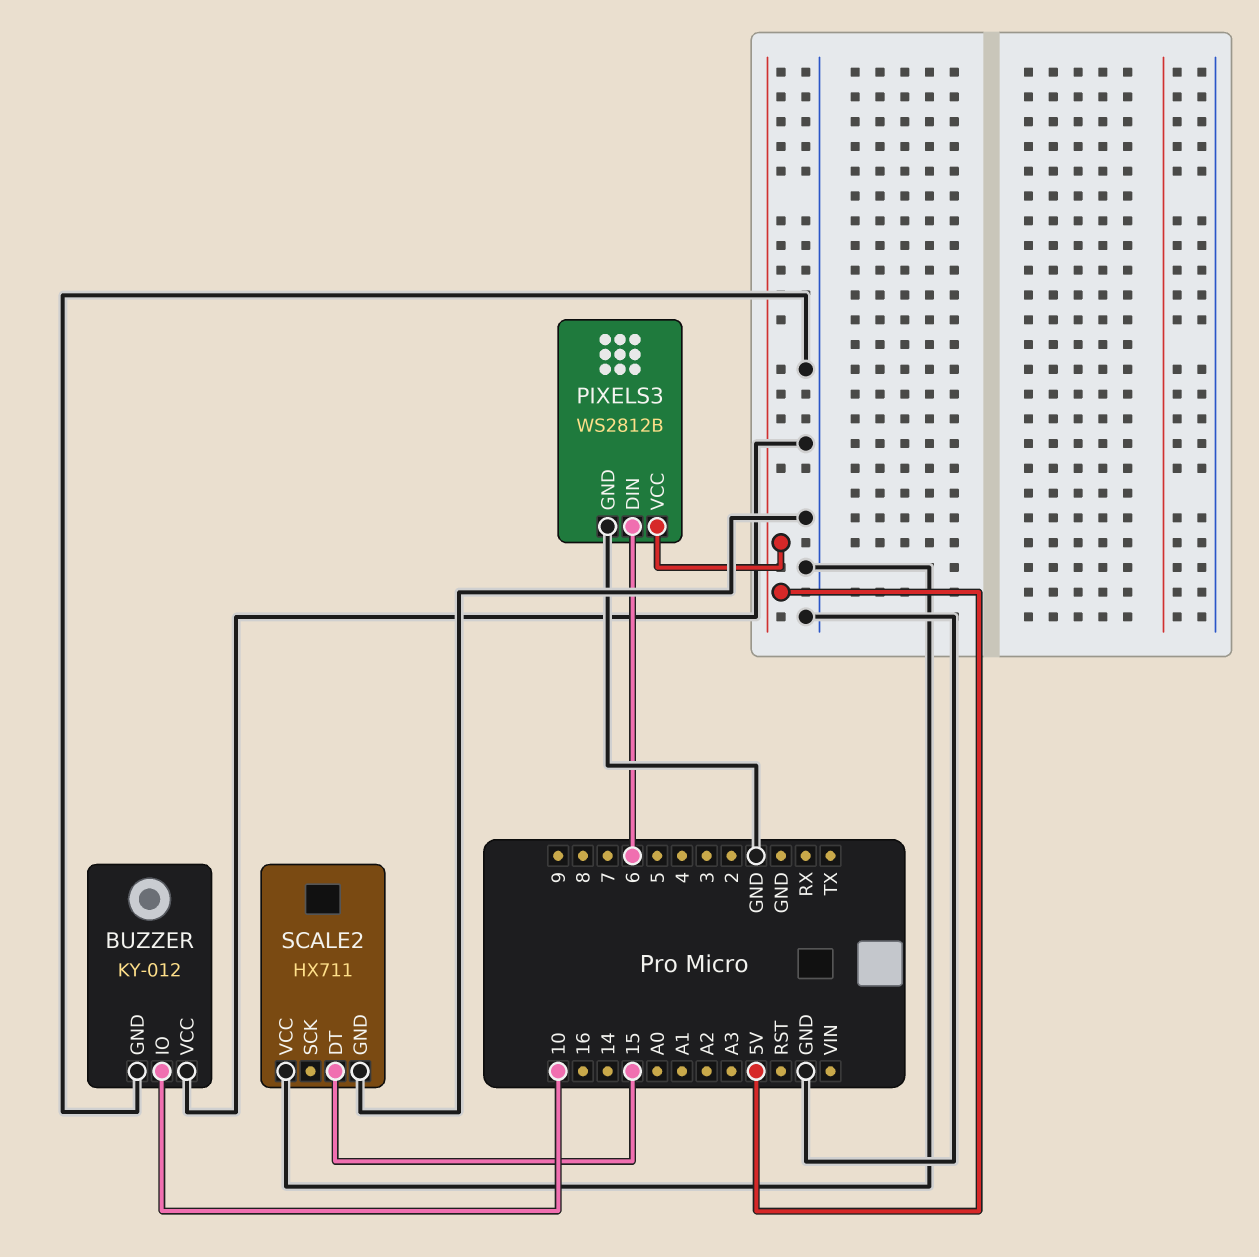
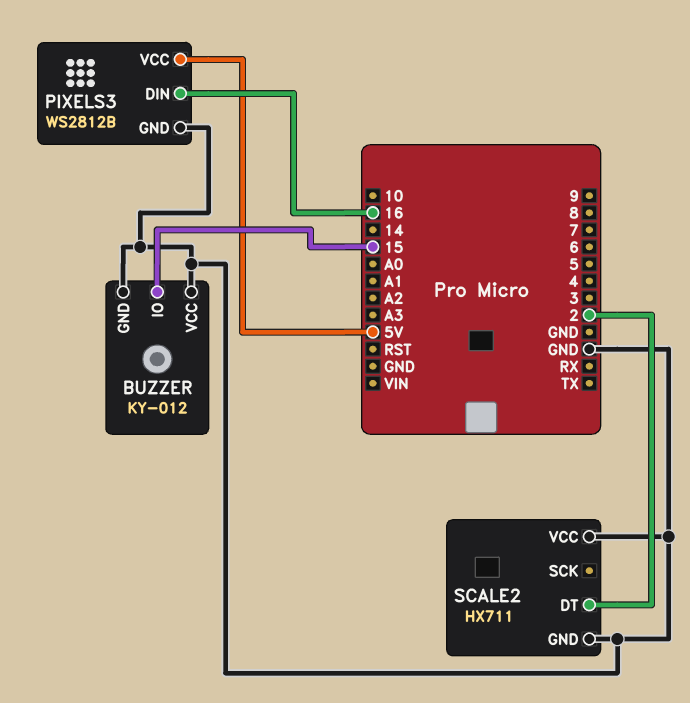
BUZZER pin IO: 10 -> 15
PIXELS3 pin DIN: 6 -> 16
SCALE2 pin DT: 15 -> 2

